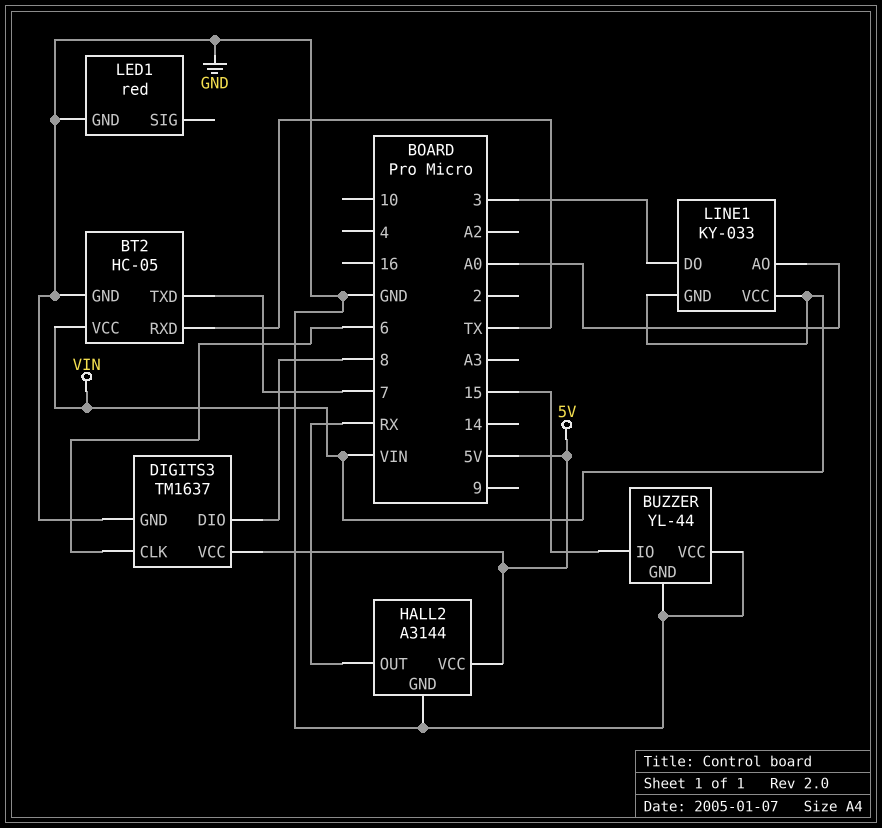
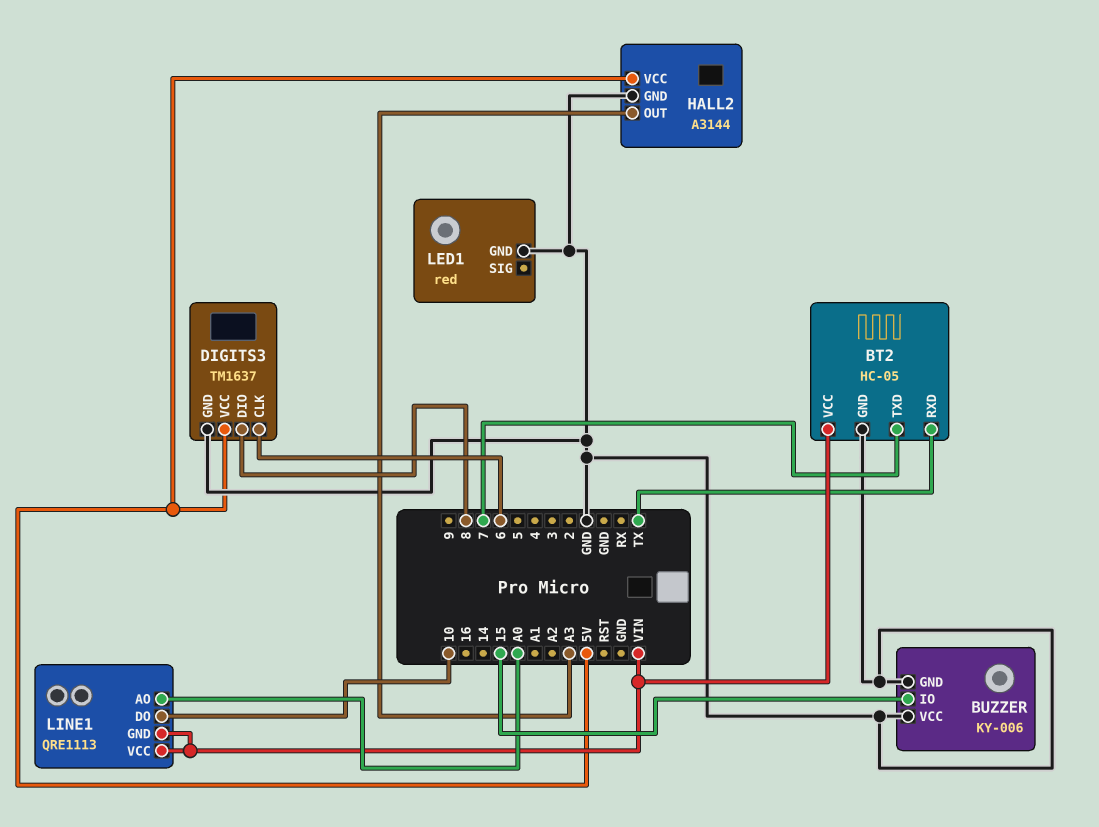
BUZZER: YL-44 -> KY-006
HALL2 pin OUT: RX -> A3
LINE1: KY-033 -> QRE1113
LINE1 pin DO: 3 -> 10

